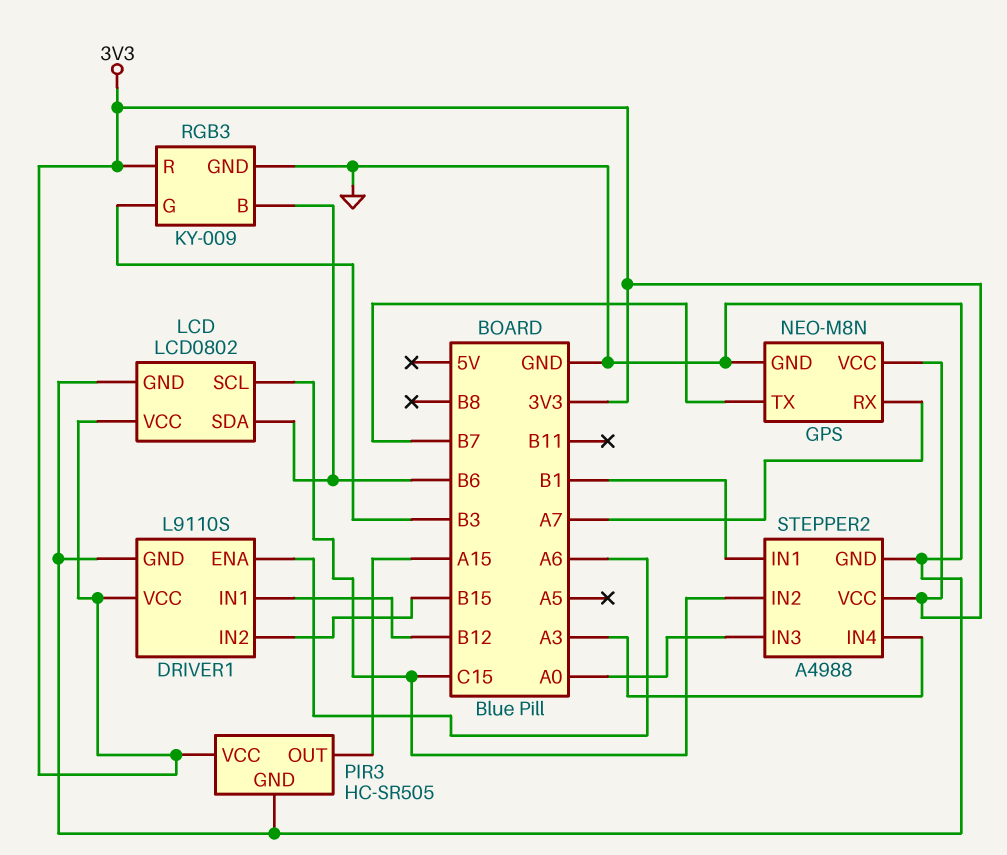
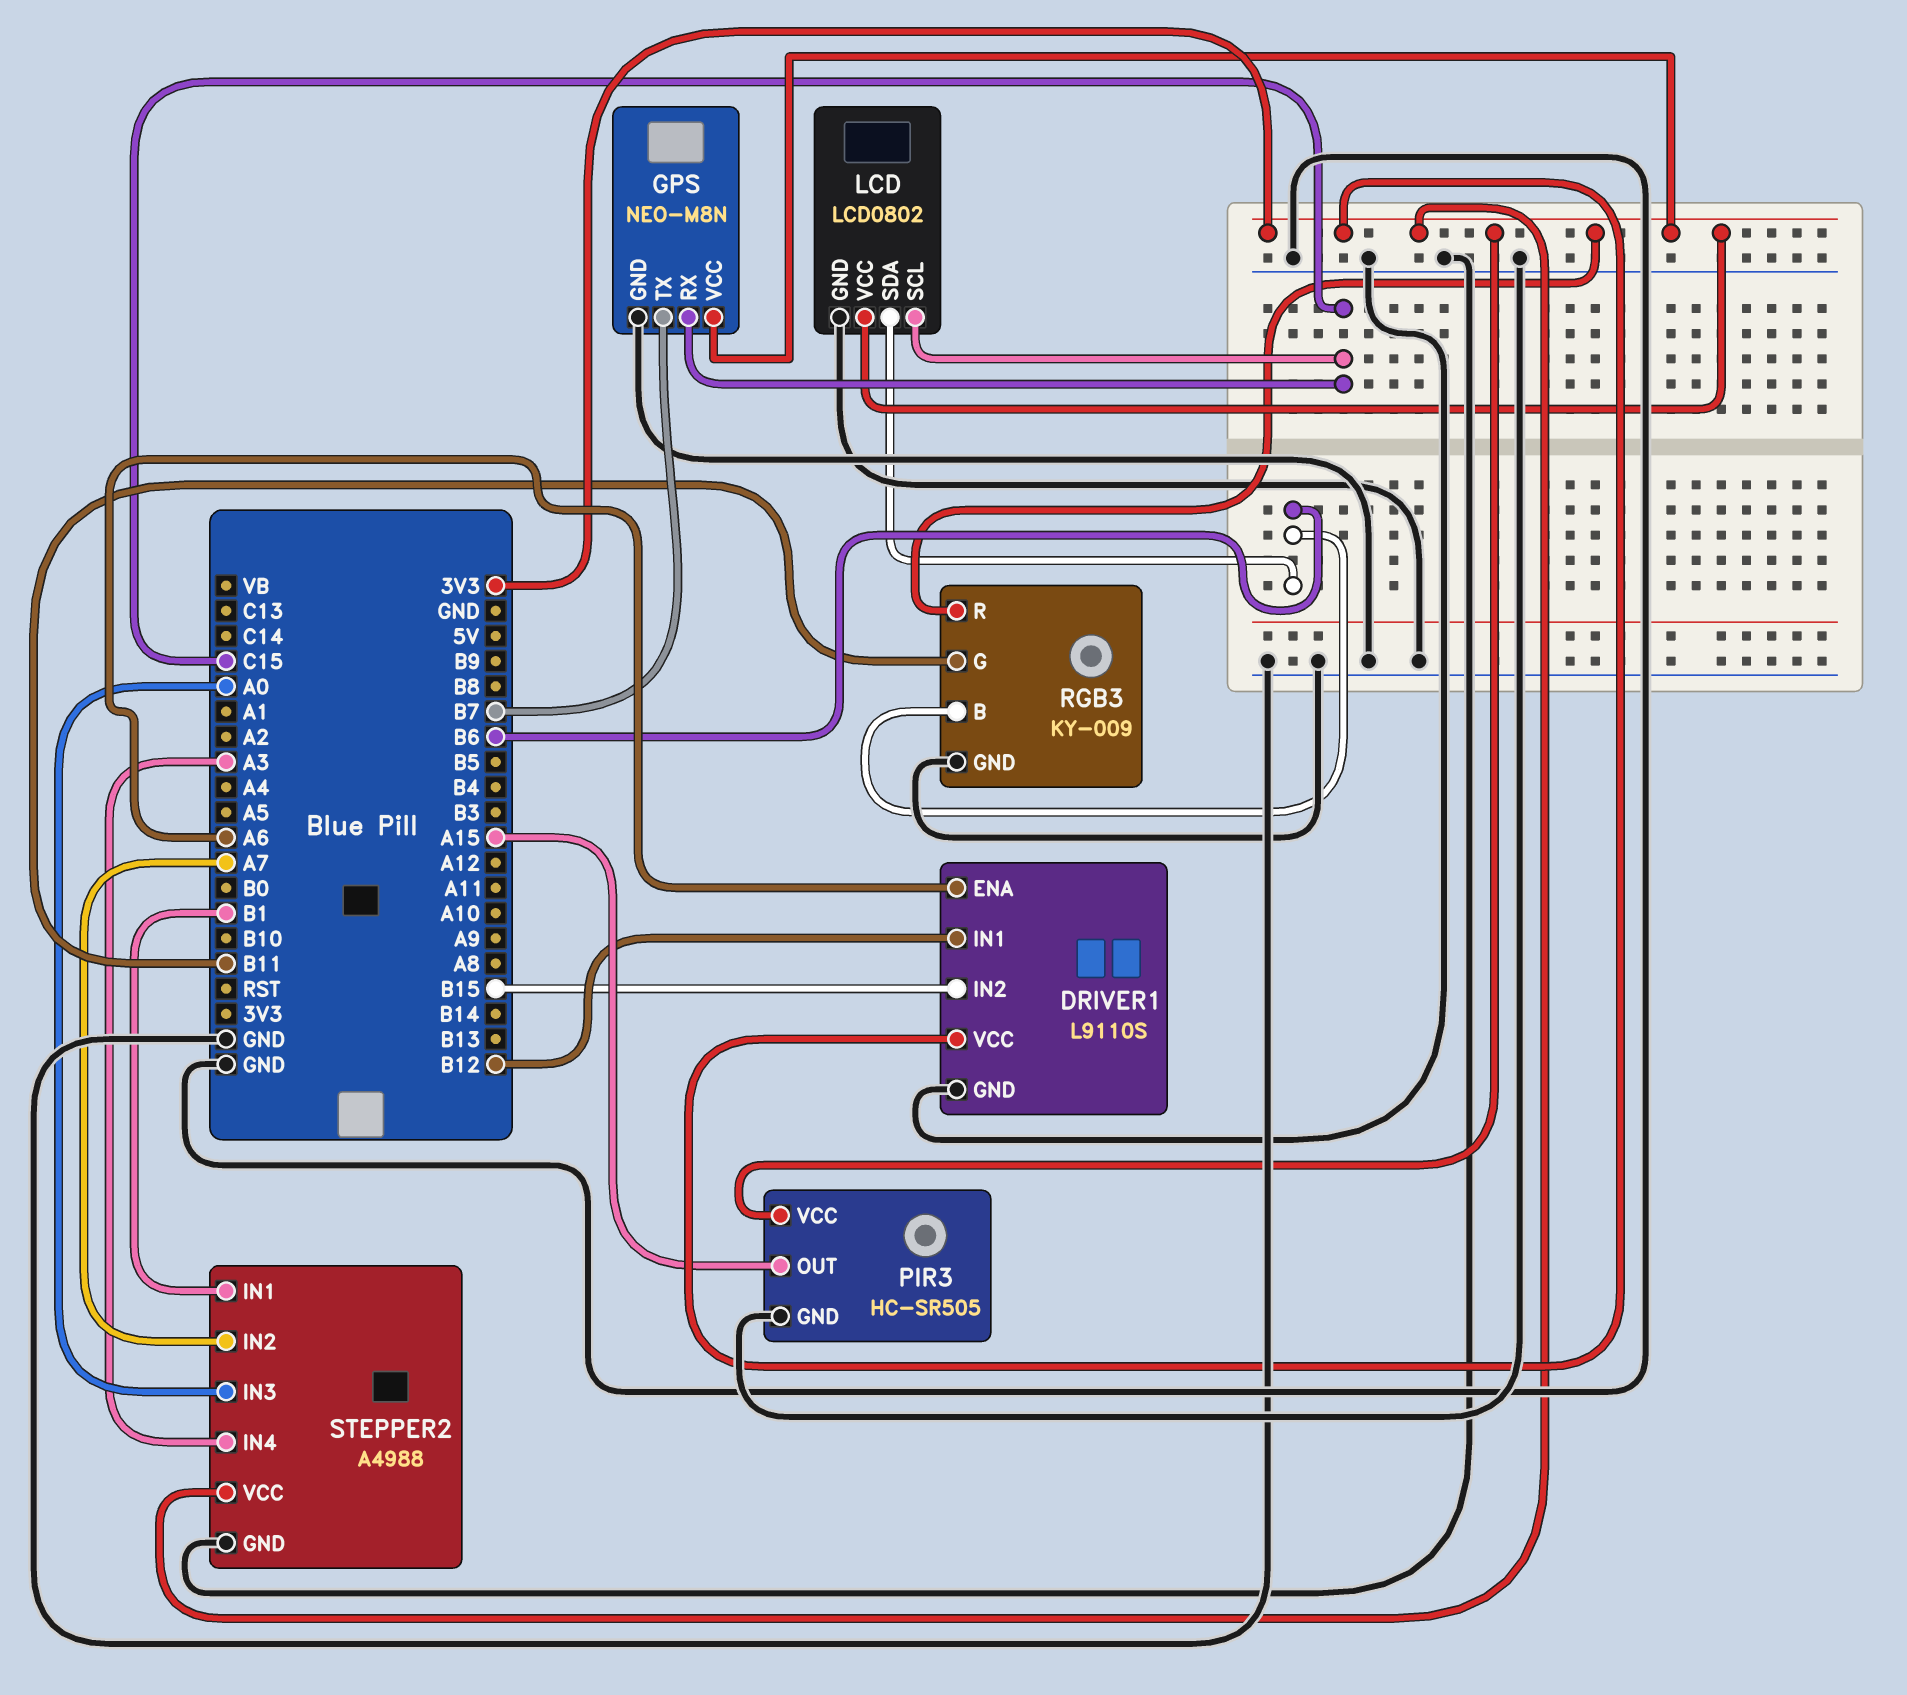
GPS pin RX: A7 -> C15
RGB3 pin G: B3 -> B11
STEPPER2 pin IN2: C15 -> A7

